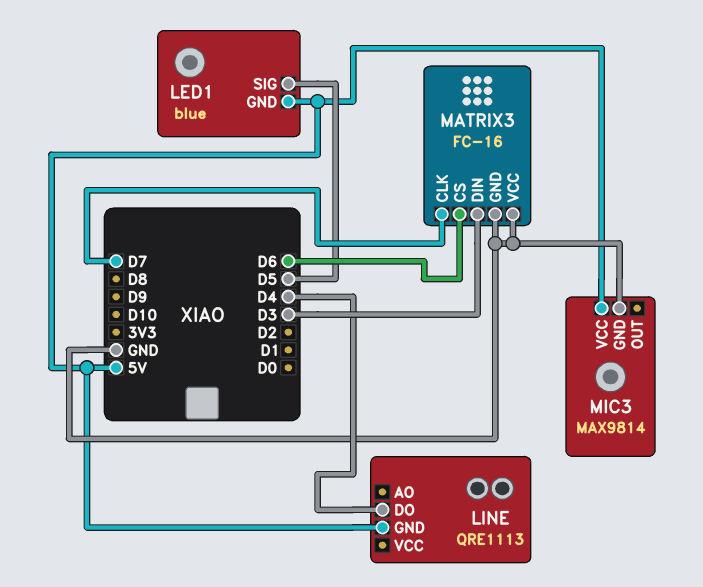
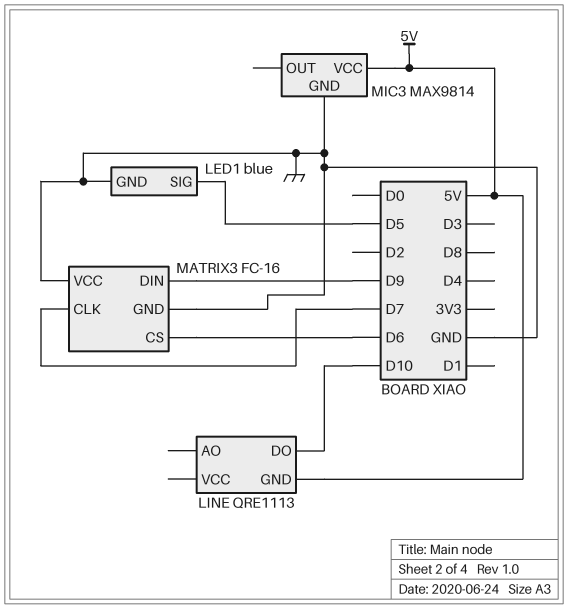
LED1 pin GND: 5V -> GND
LINE pin DO: D4 -> D10
MATRIX3 pin DIN: D3 -> D9

